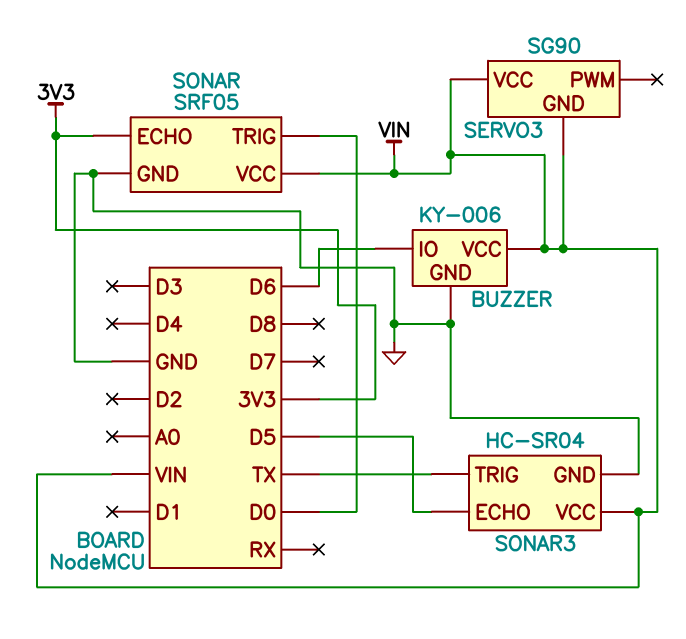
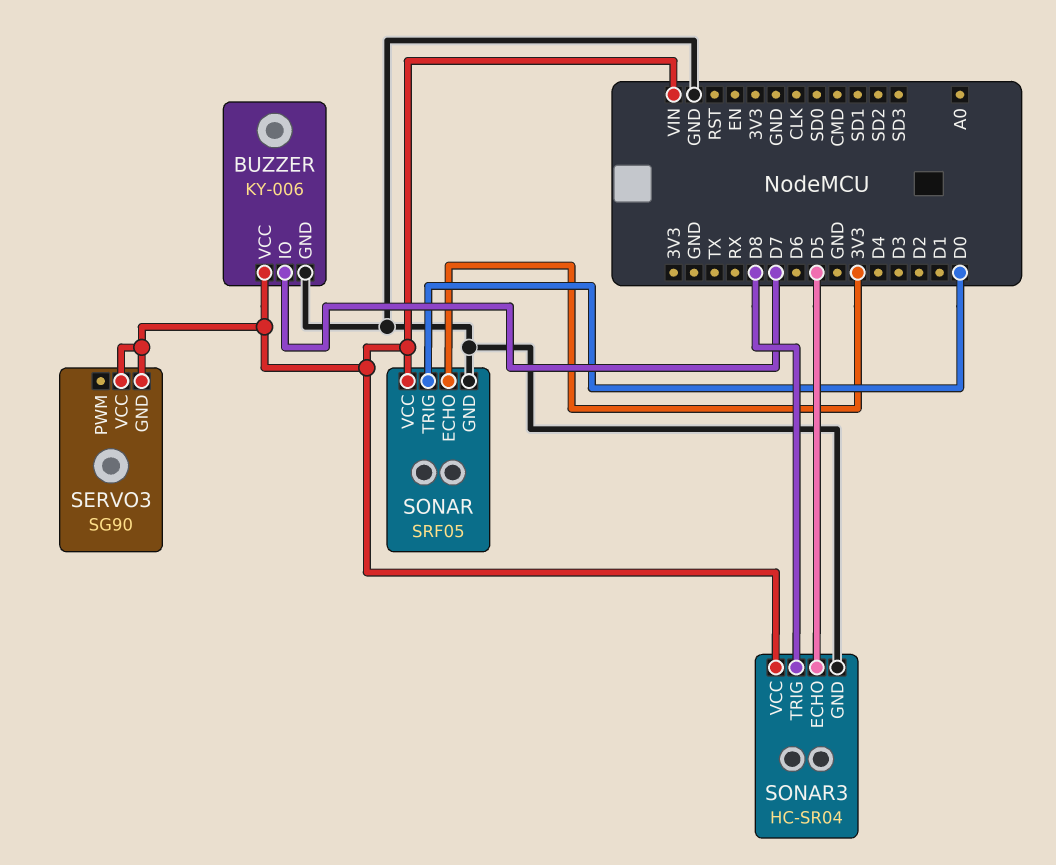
BUZZER pin IO: D6 -> D7
SONAR3 pin TRIG: TX -> D8

